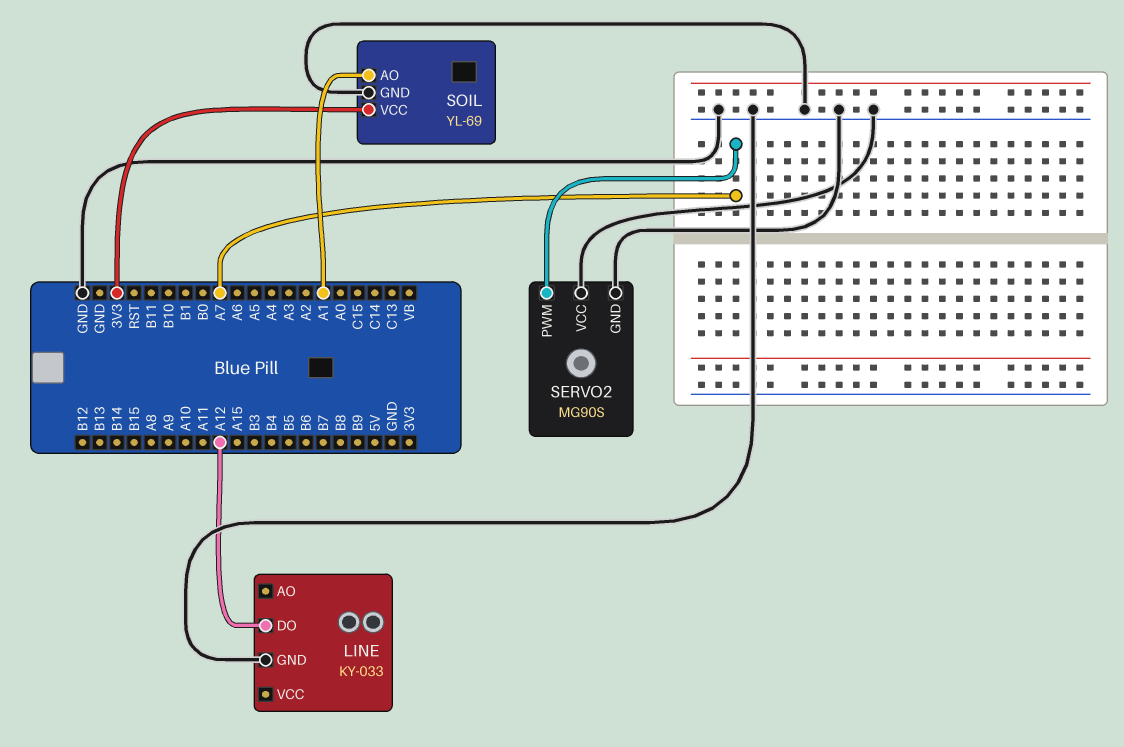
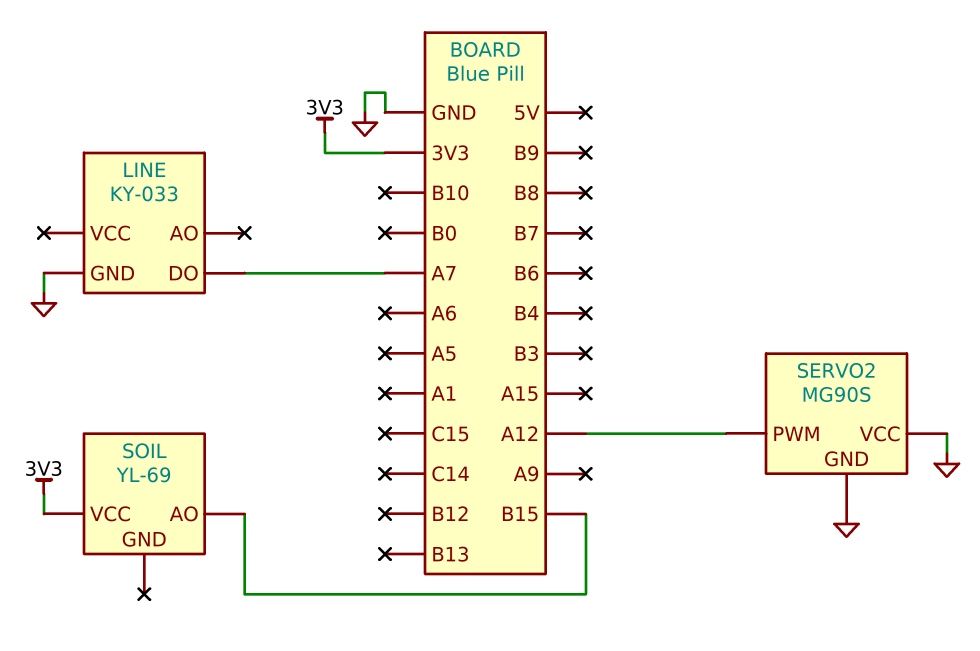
LINE pin DO: A12 -> A7
SERVO2 pin PWM: A7 -> A12
SOIL pin AO: A1 -> B15
SOIL pin GND: GND -> none

